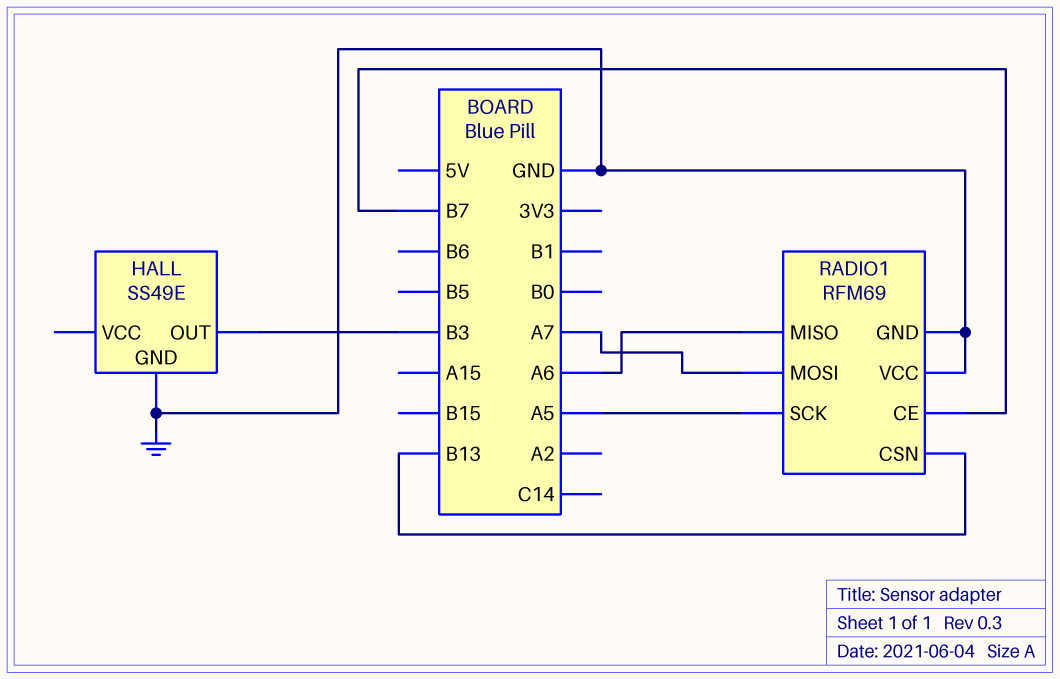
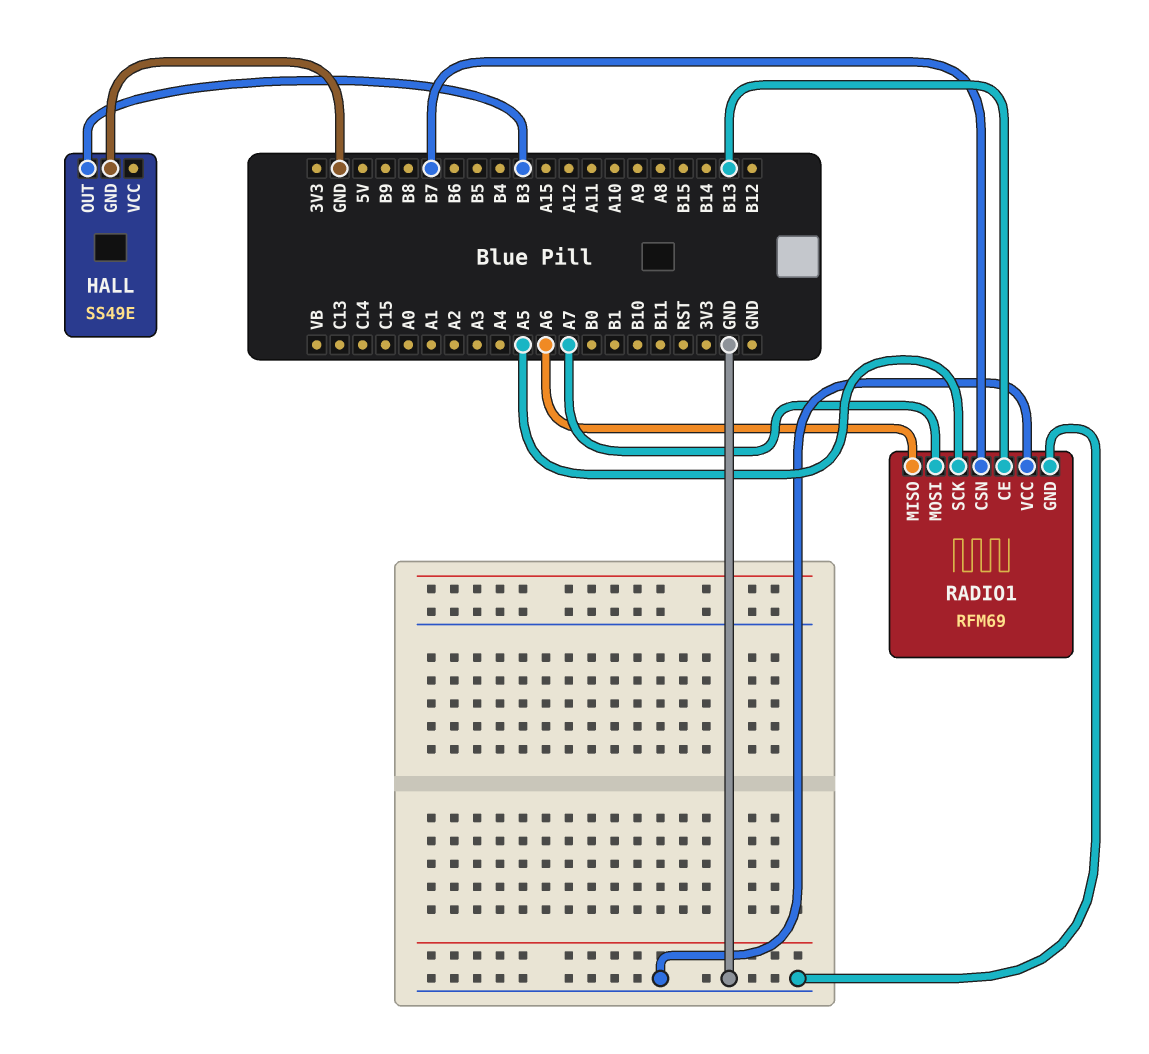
RADIO1 pin CE: B7 -> B13
RADIO1 pin CSN: B13 -> B7

